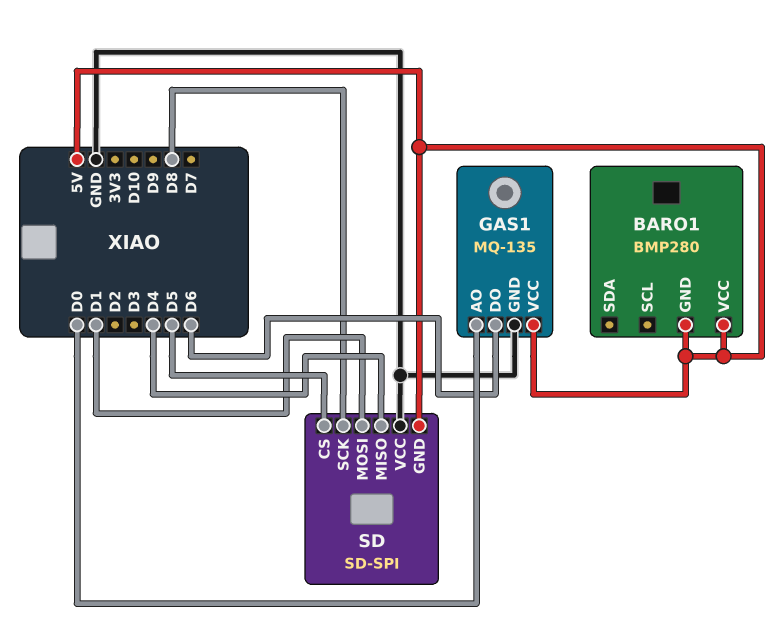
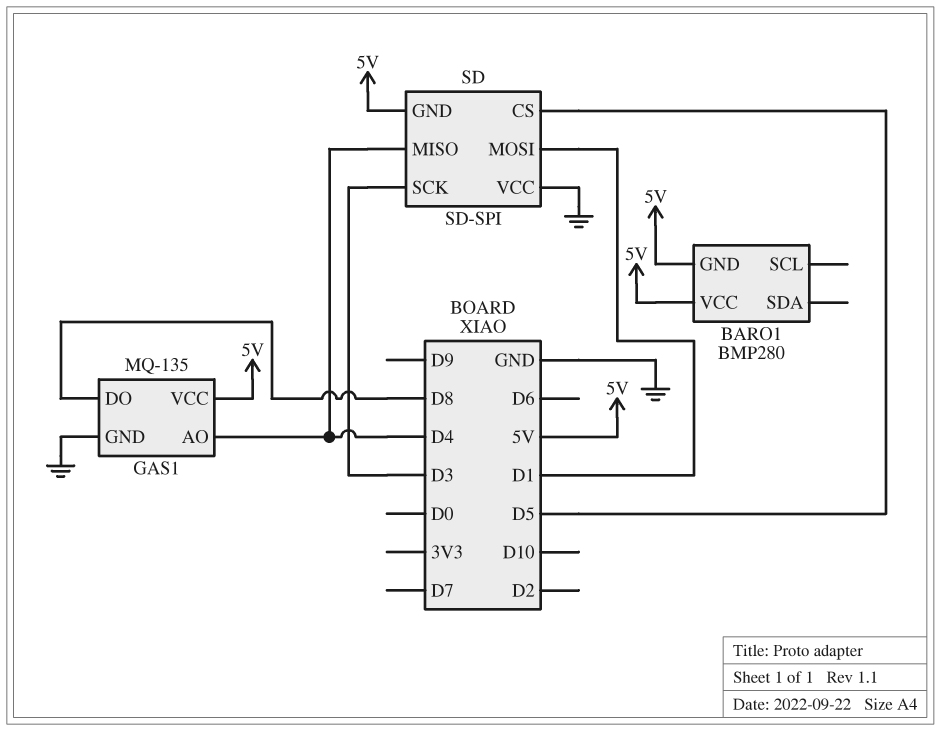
GAS1 pin AO: D0 -> D4
GAS1 pin DO: D6 -> D8
SD pin SCK: D8 -> D3

